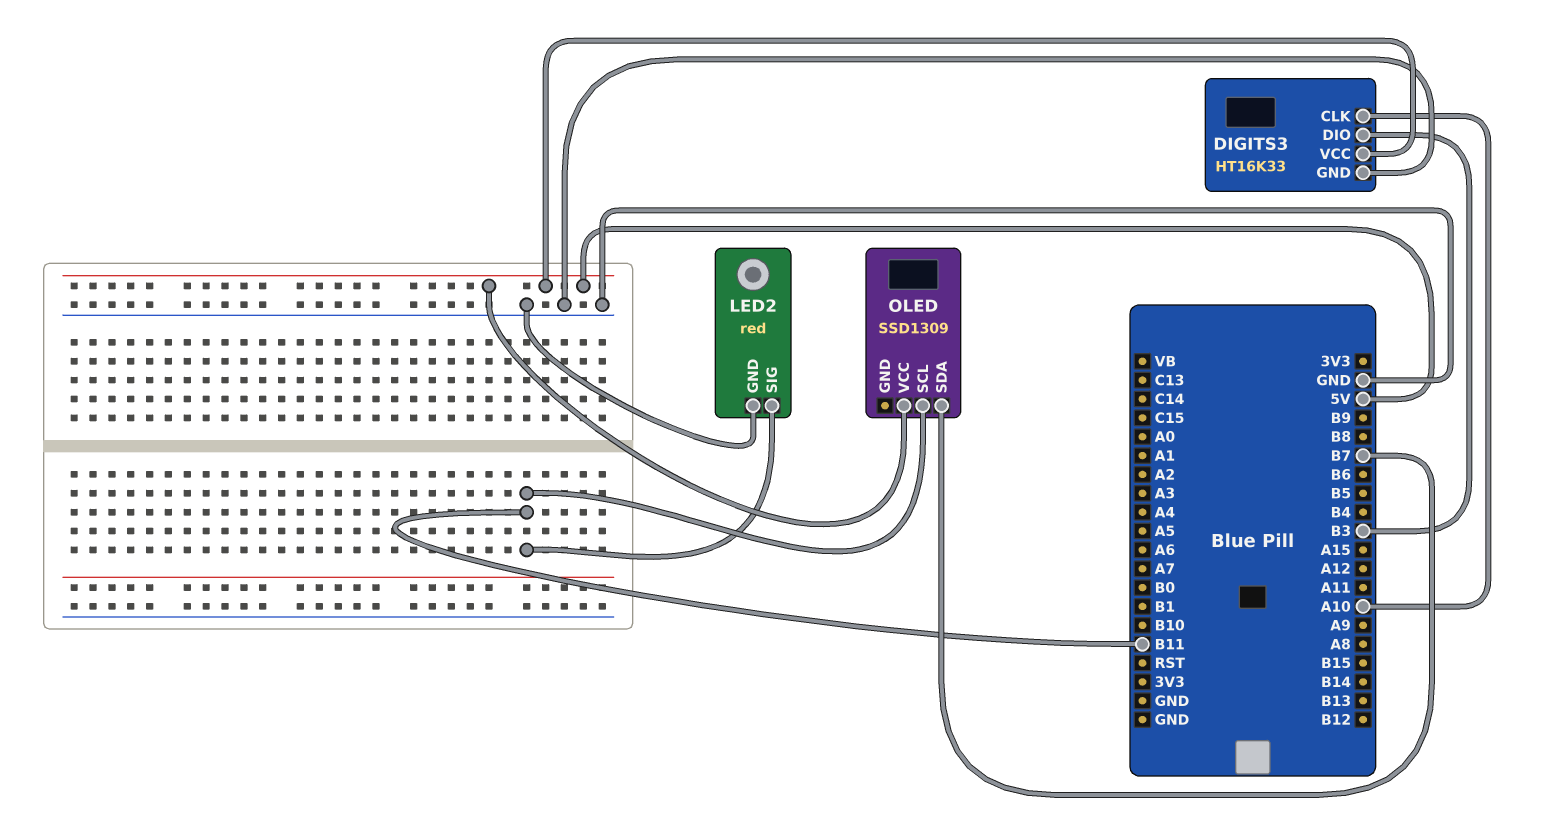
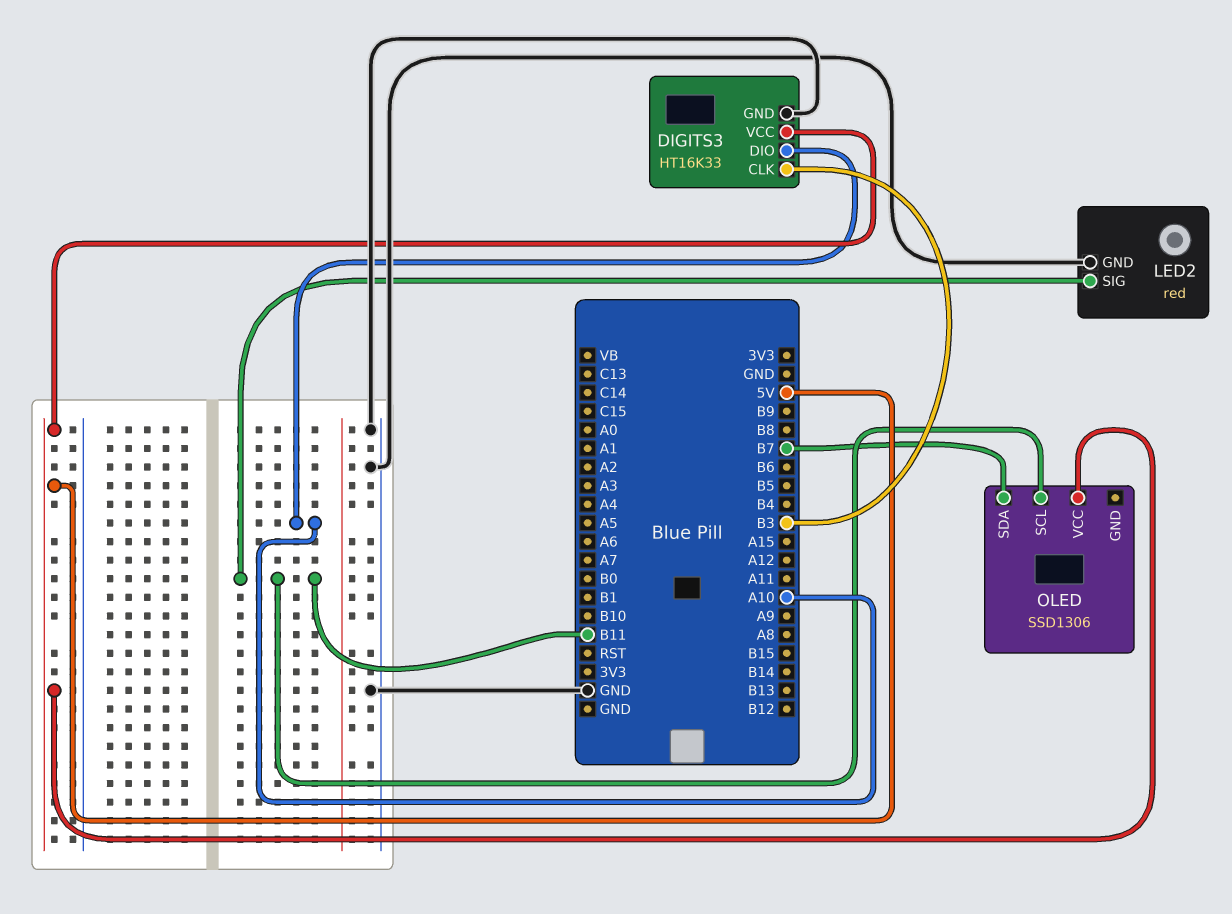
DIGITS3 pin CLK: A10 -> B3
DIGITS3 pin DIO: B3 -> A10
OLED: SSD1309 -> SSD1306

